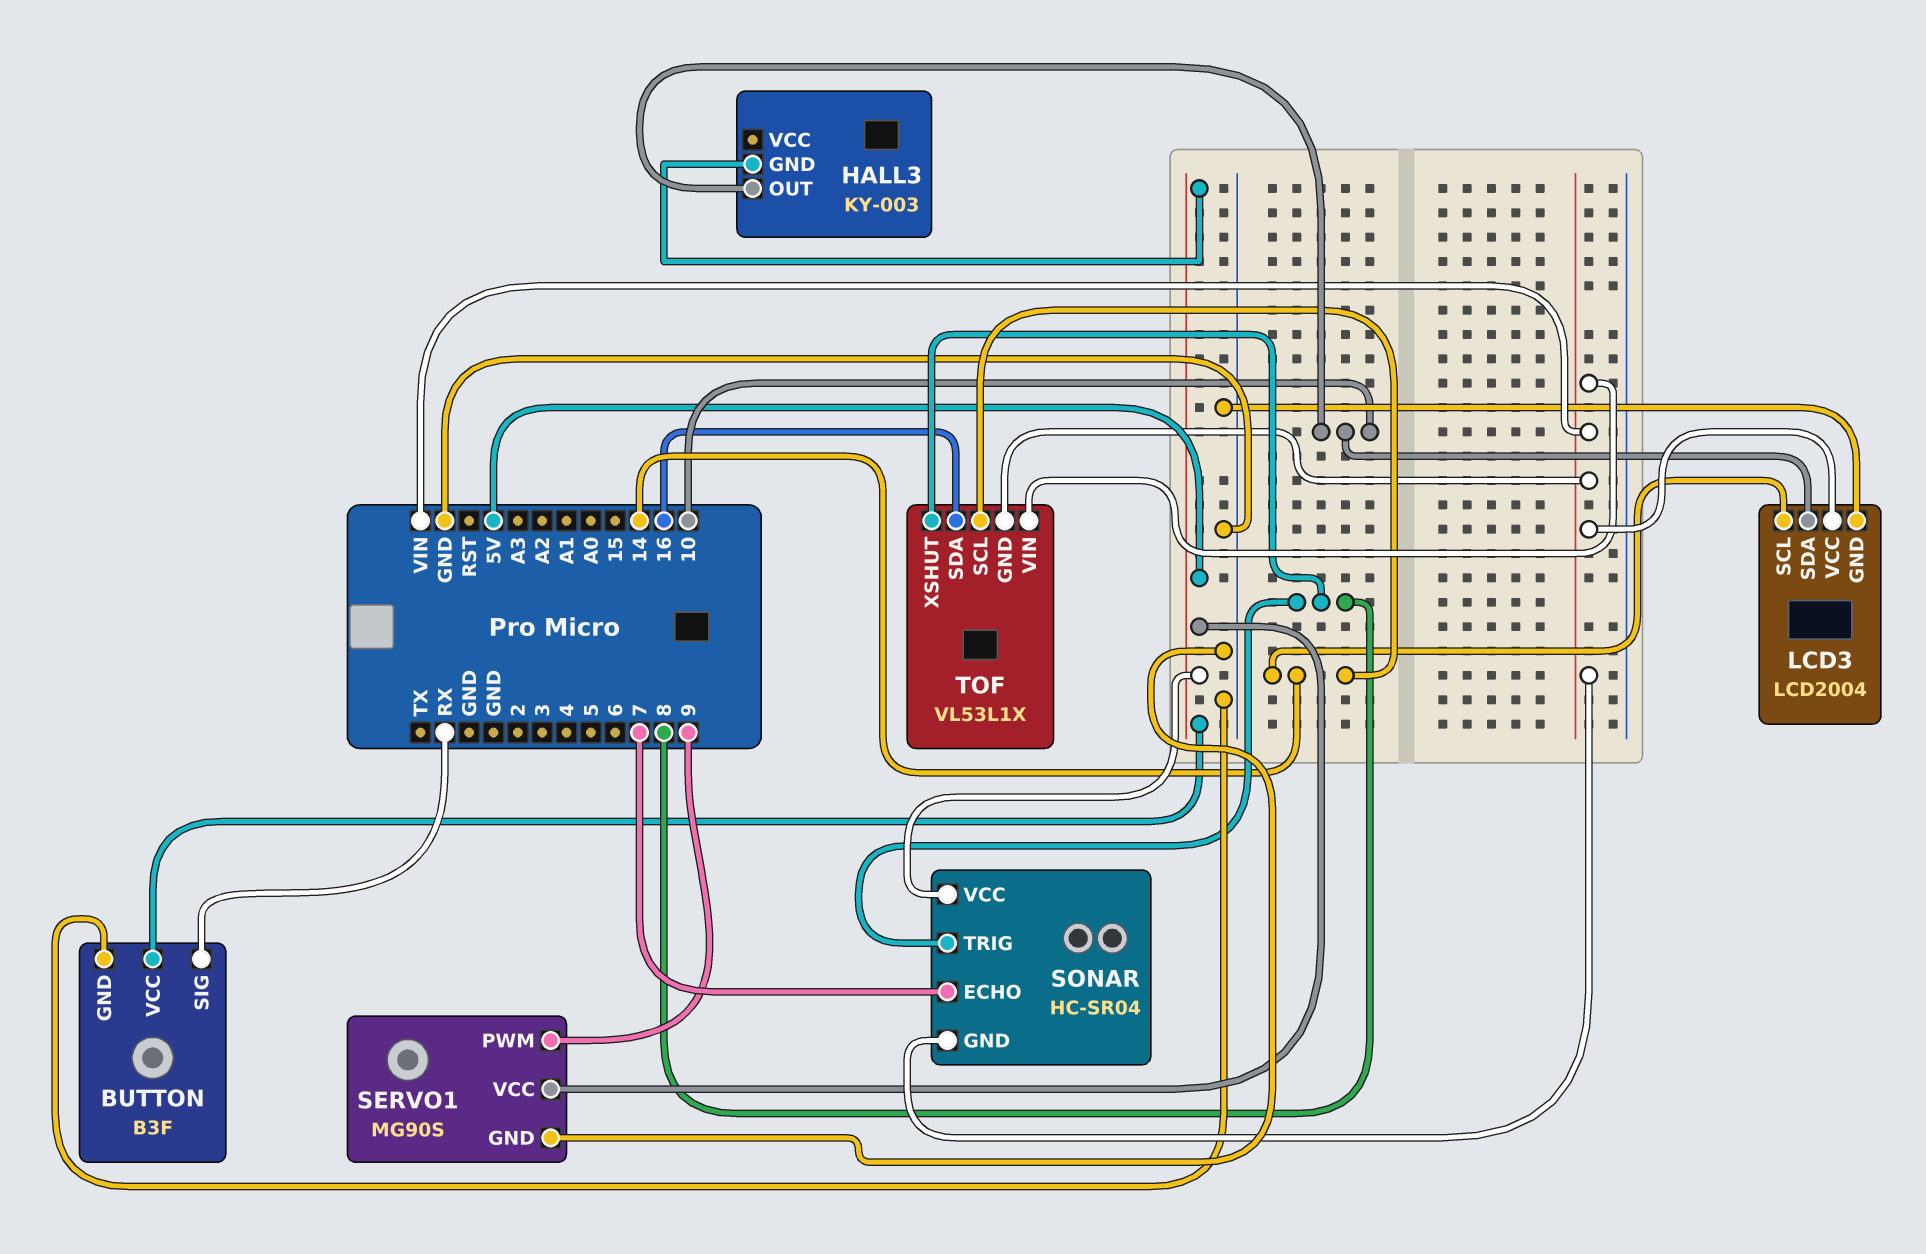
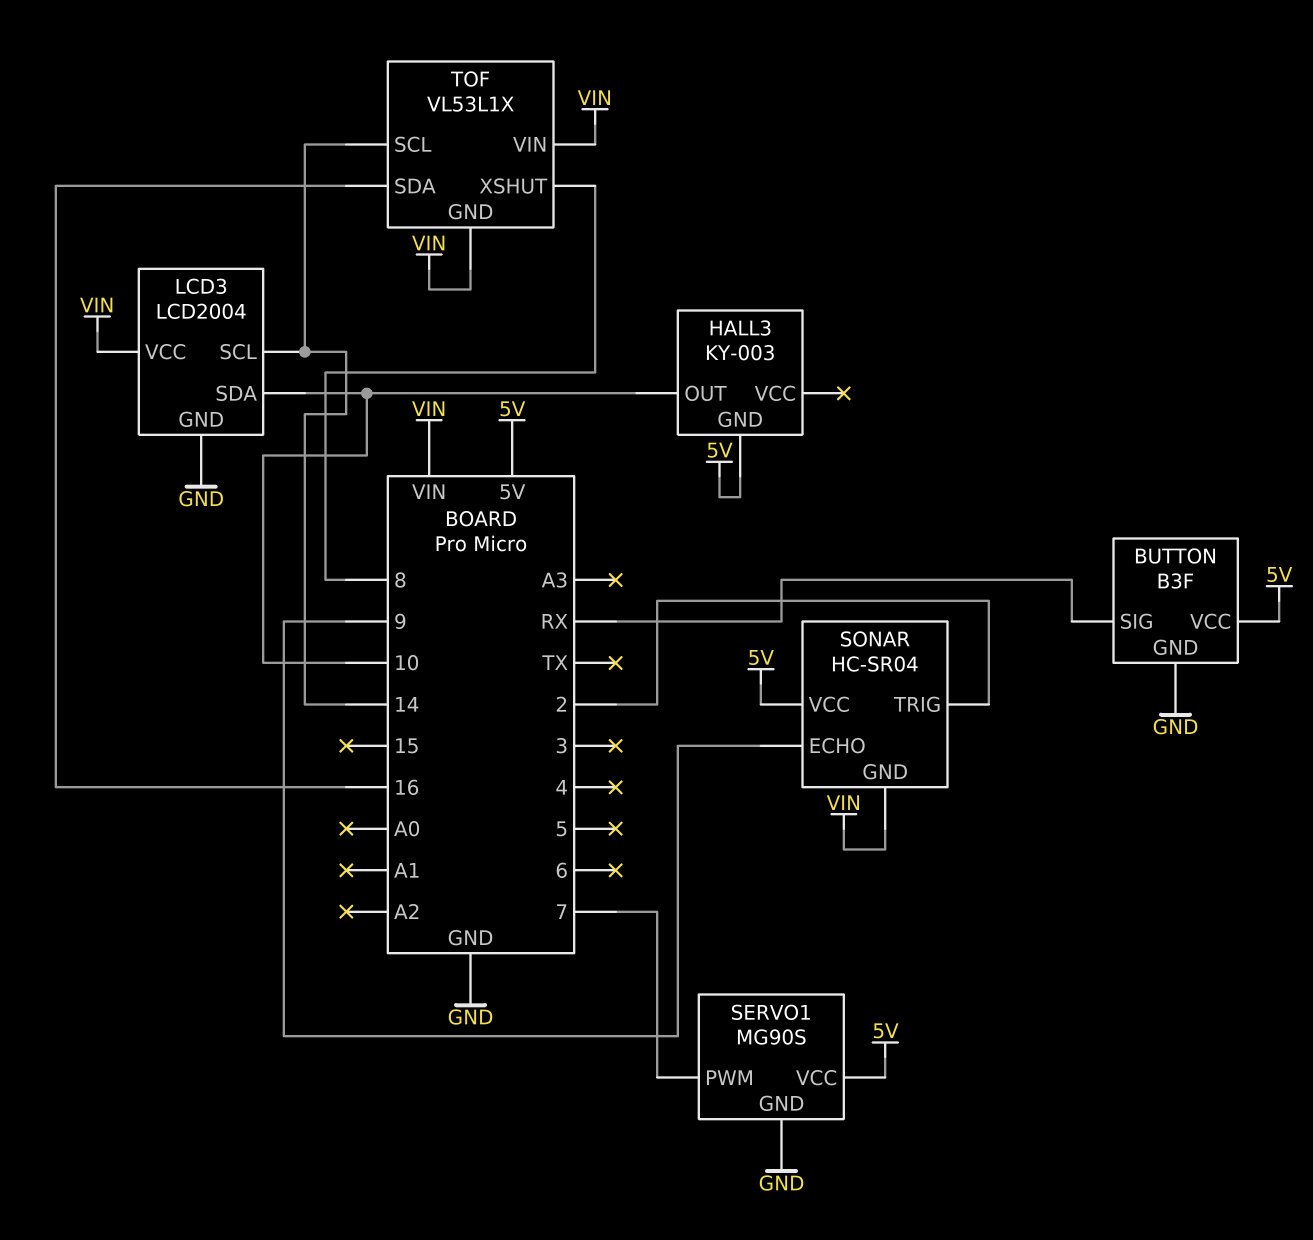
SERVO1 pin PWM: 9 -> 7
SONAR pin ECHO: 7 -> 9
SONAR pin TRIG: 8 -> 2

